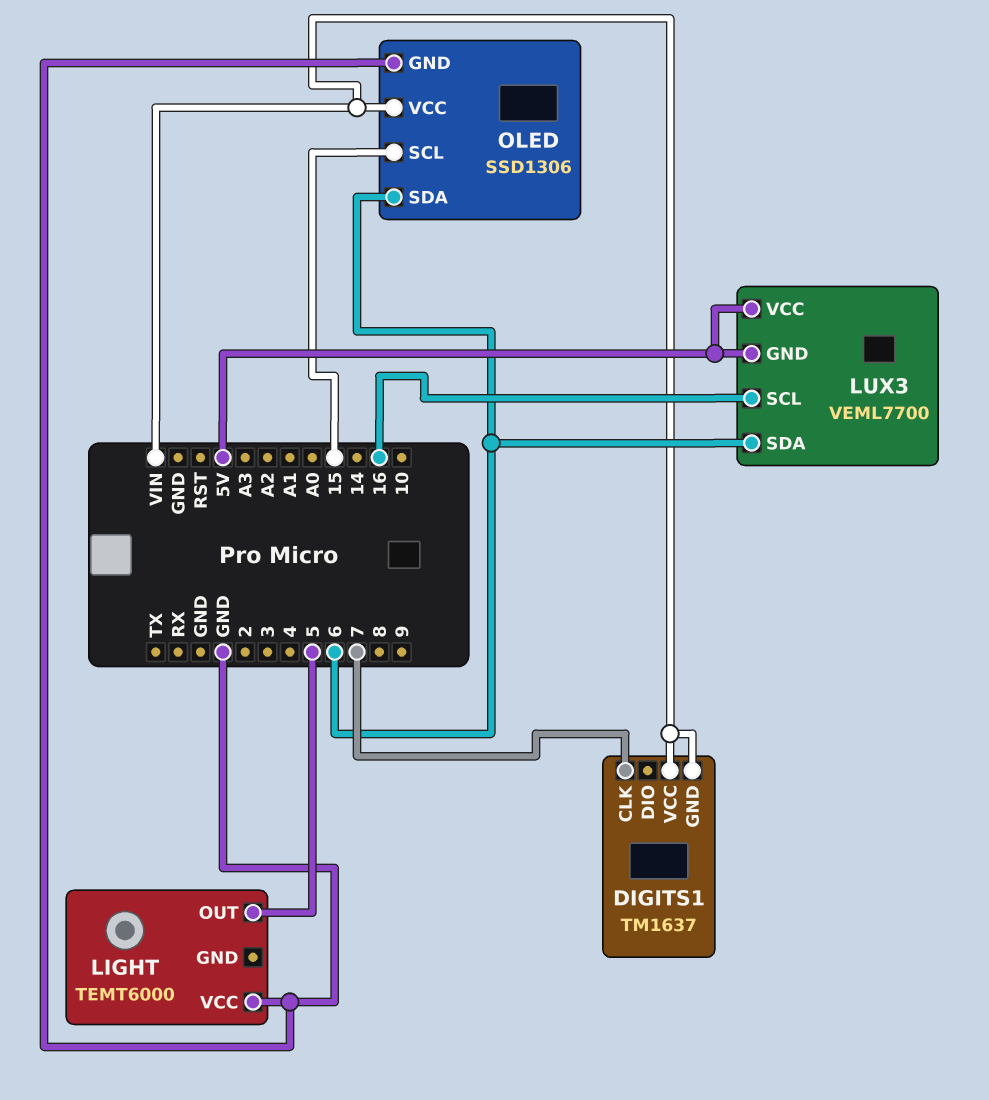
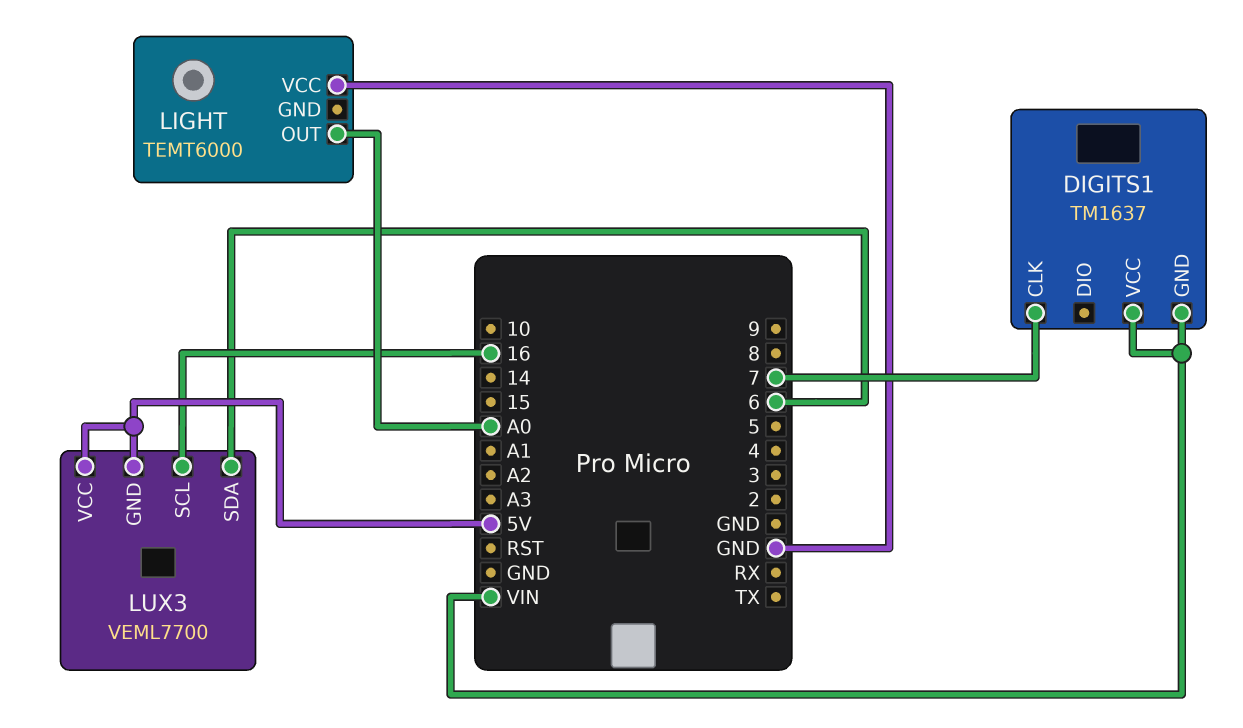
LIGHT pin OUT: 5 -> A0
OLED: SSD1306 -> none
OLED pin GND: GND -> none
OLED pin SCL: 15 -> none
OLED pin SDA: 6 -> none
OLED pin VCC: VIN -> none

